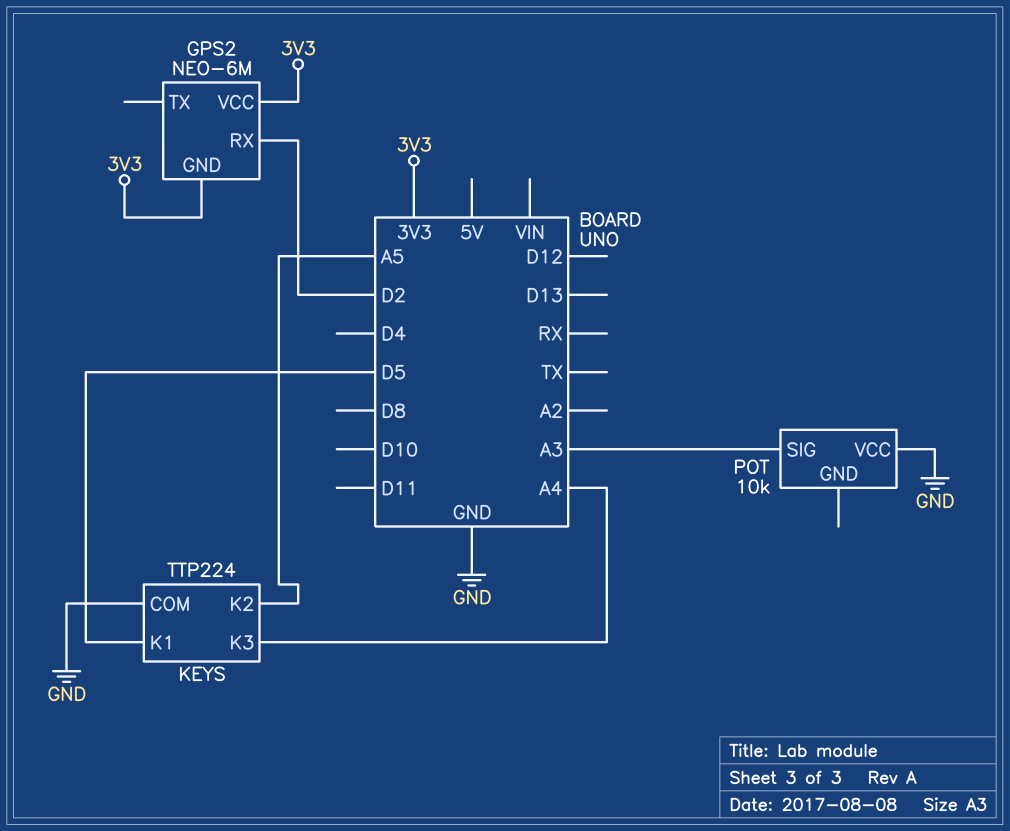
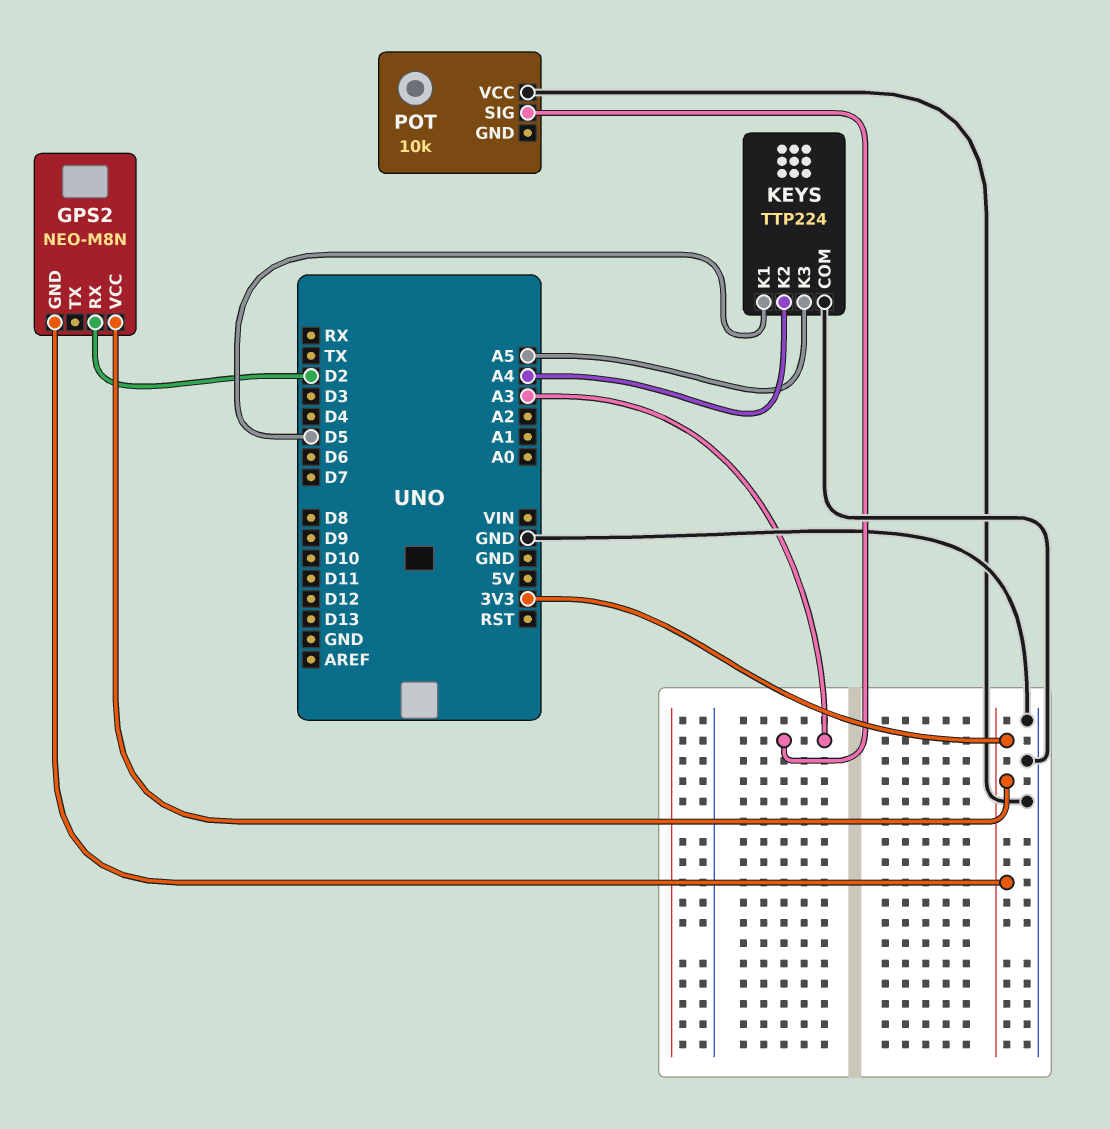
GPS2: NEO-6M -> NEO-M8N
KEYS pin K2: A5 -> A4
KEYS pin K3: A4 -> A5

